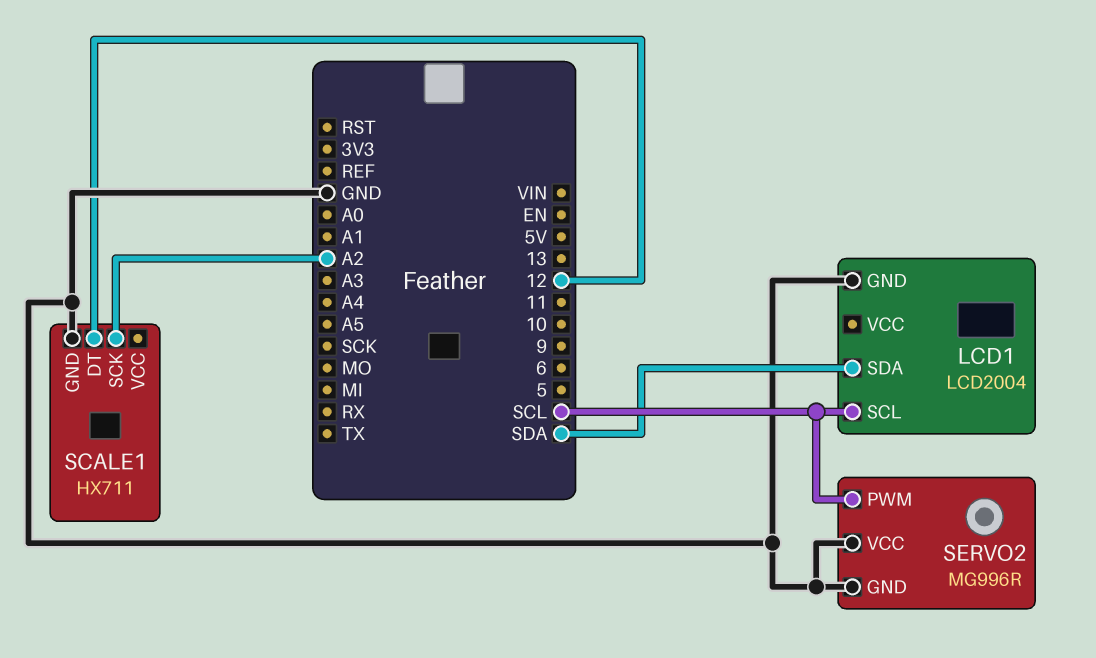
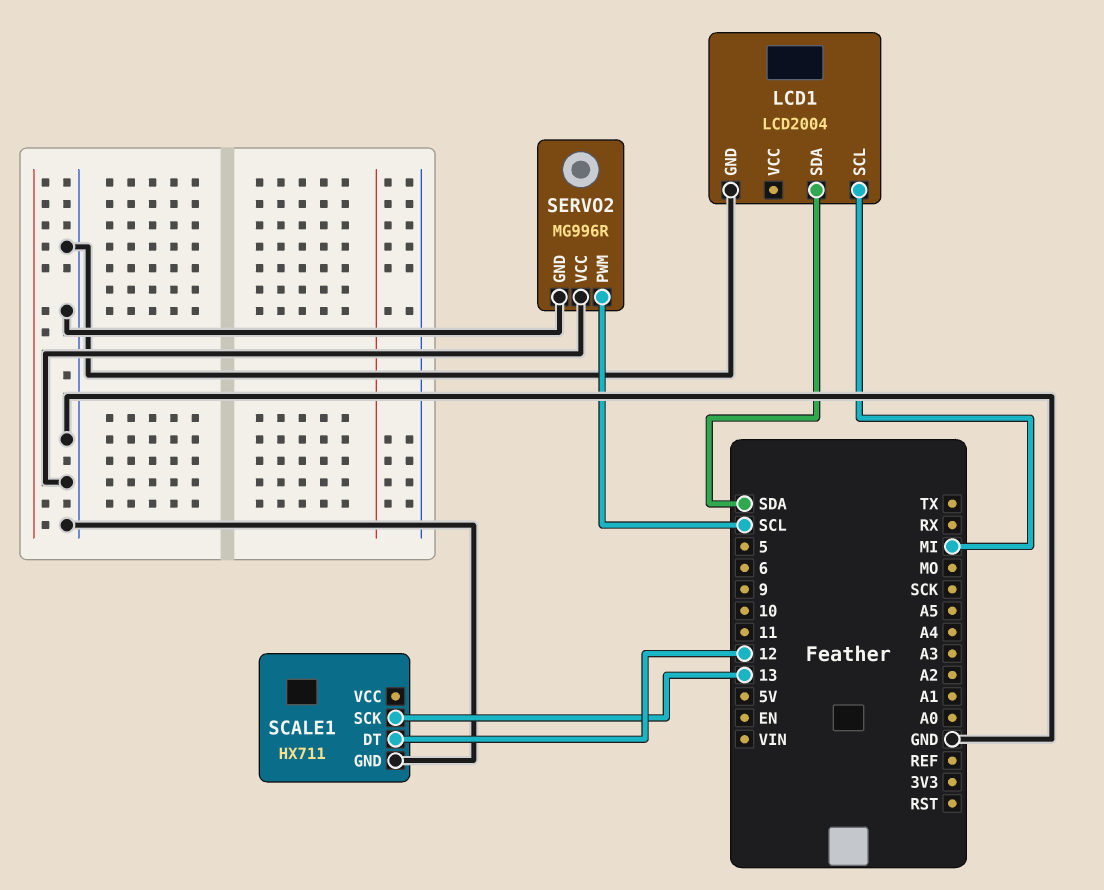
LCD1 pin SCL: SCL -> MI
SCALE1 pin SCK: A2 -> 13

